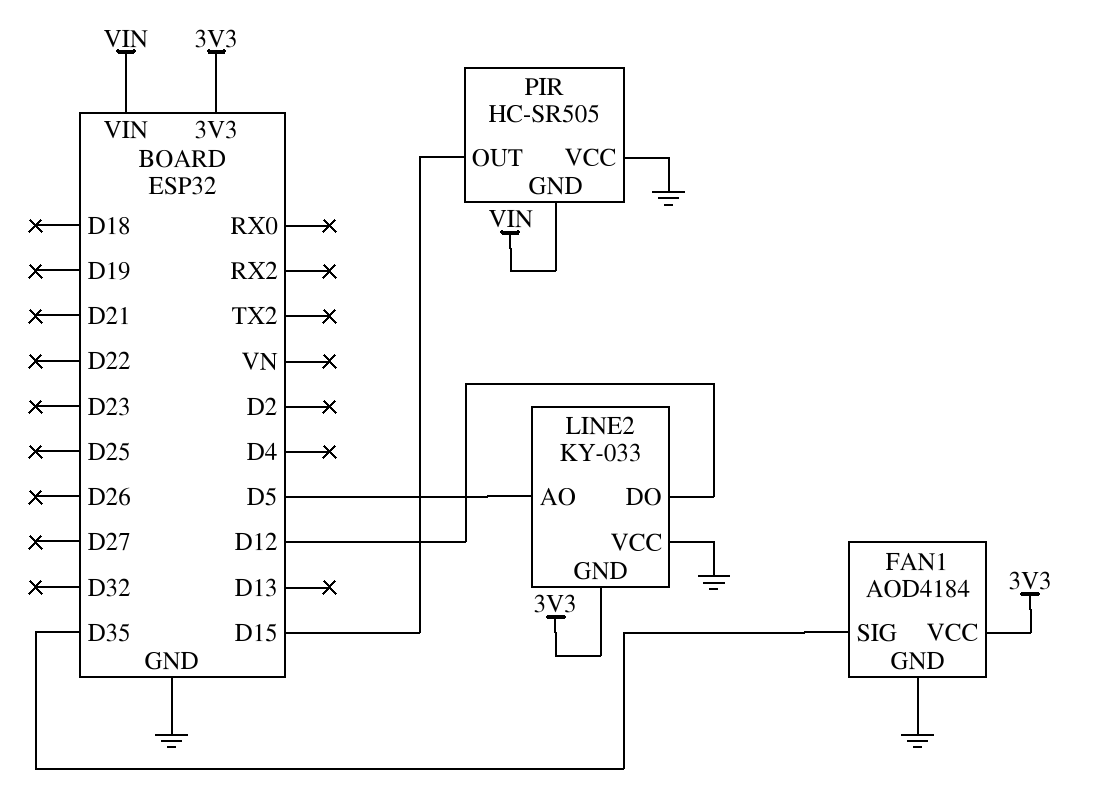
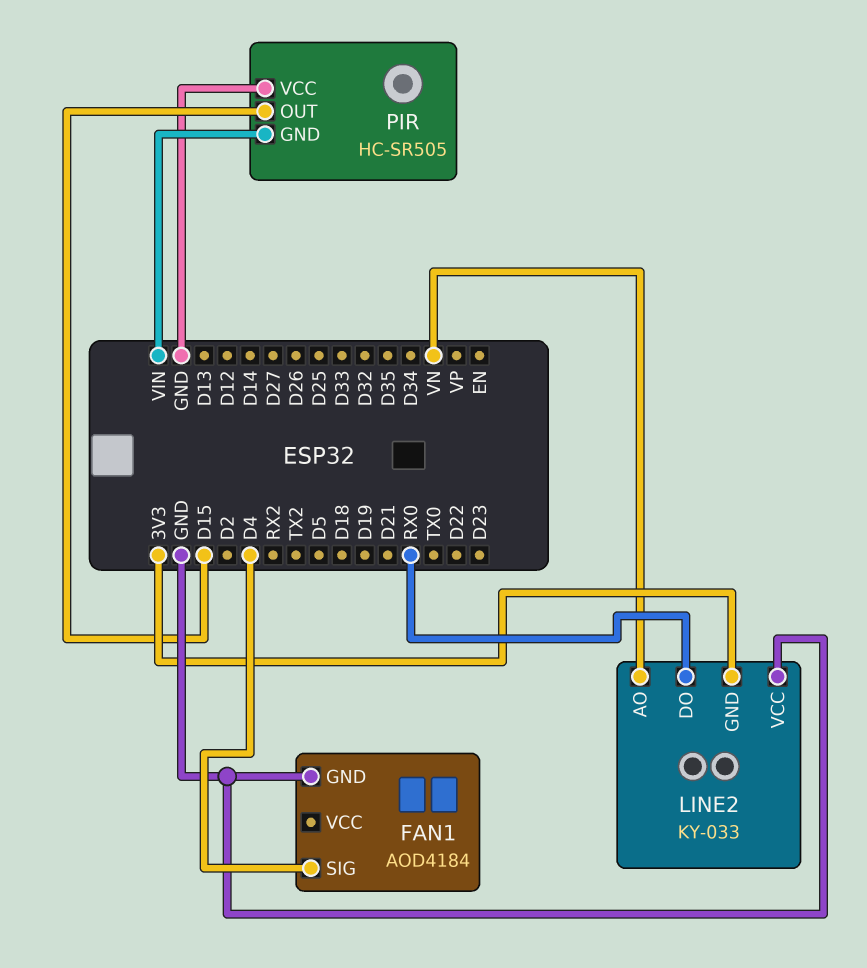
FAN1 pin SIG: D35 -> D4
FAN1 pin VCC: 3V3 -> none
LINE2 pin AO: D5 -> VN
LINE2 pin DO: D12 -> RX0

